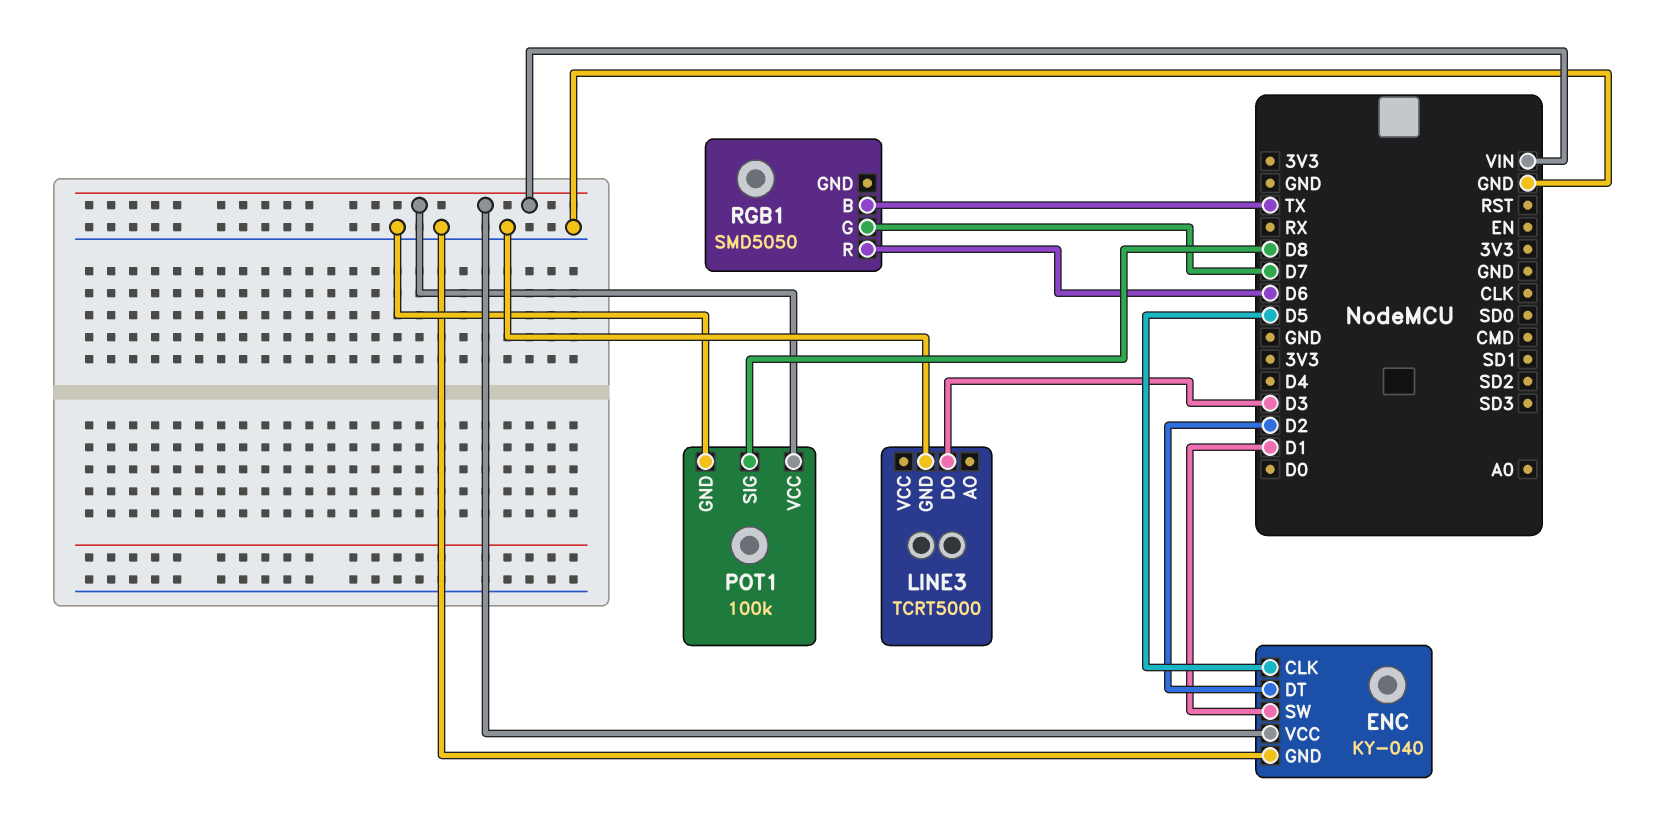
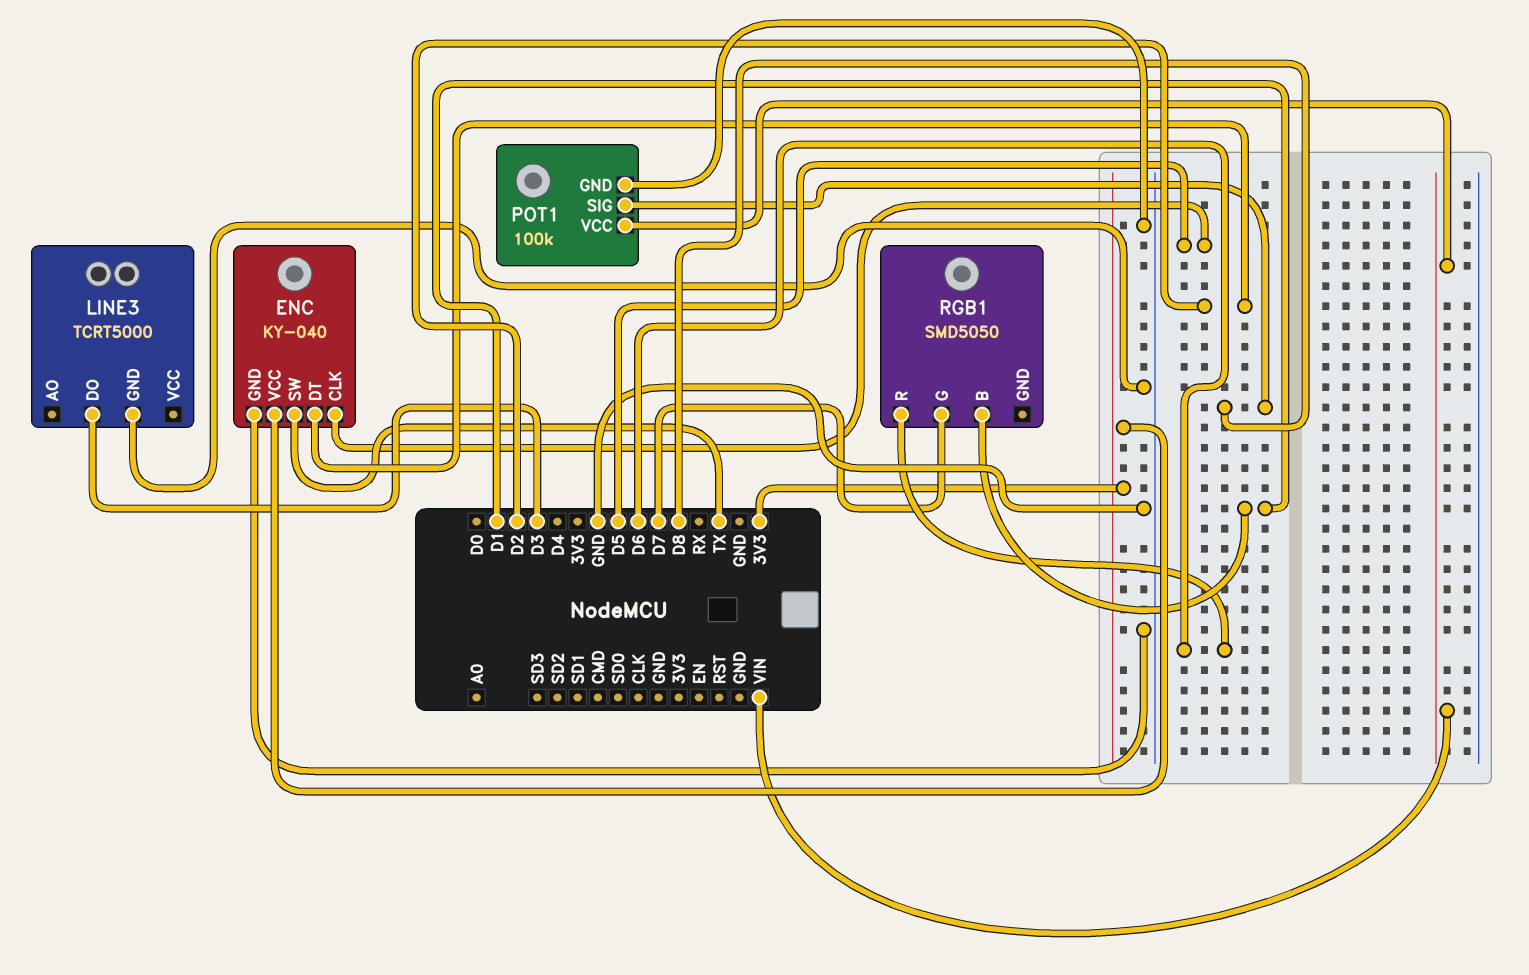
ENC pin SW: D1 -> TX
ENC pin VCC: VIN -> 3V3
RGB1 pin B: TX -> D1

